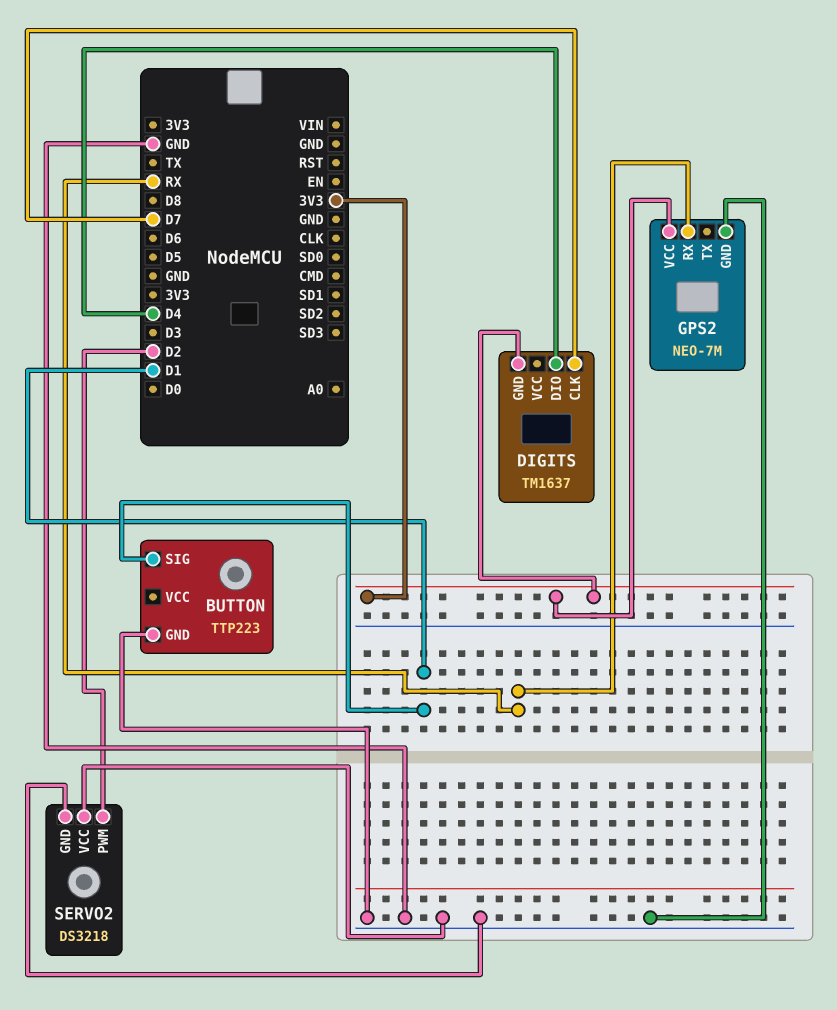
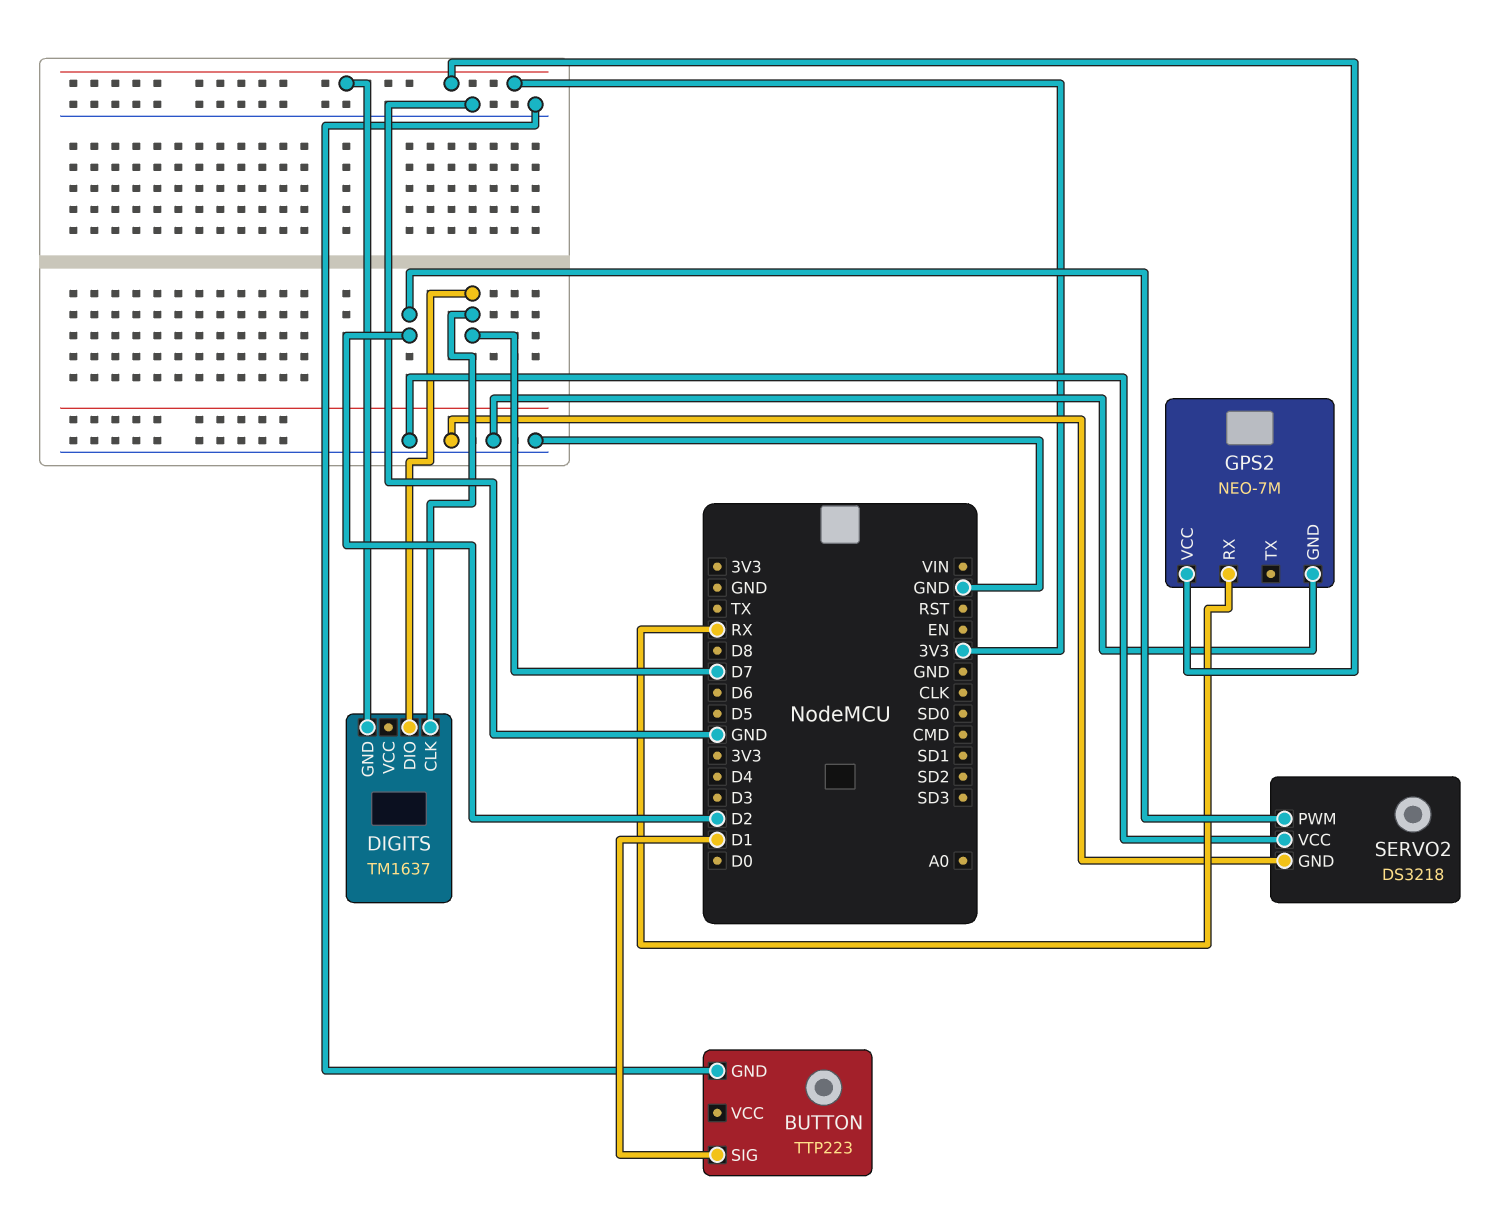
DIGITS pin DIO: D4 -> D7

